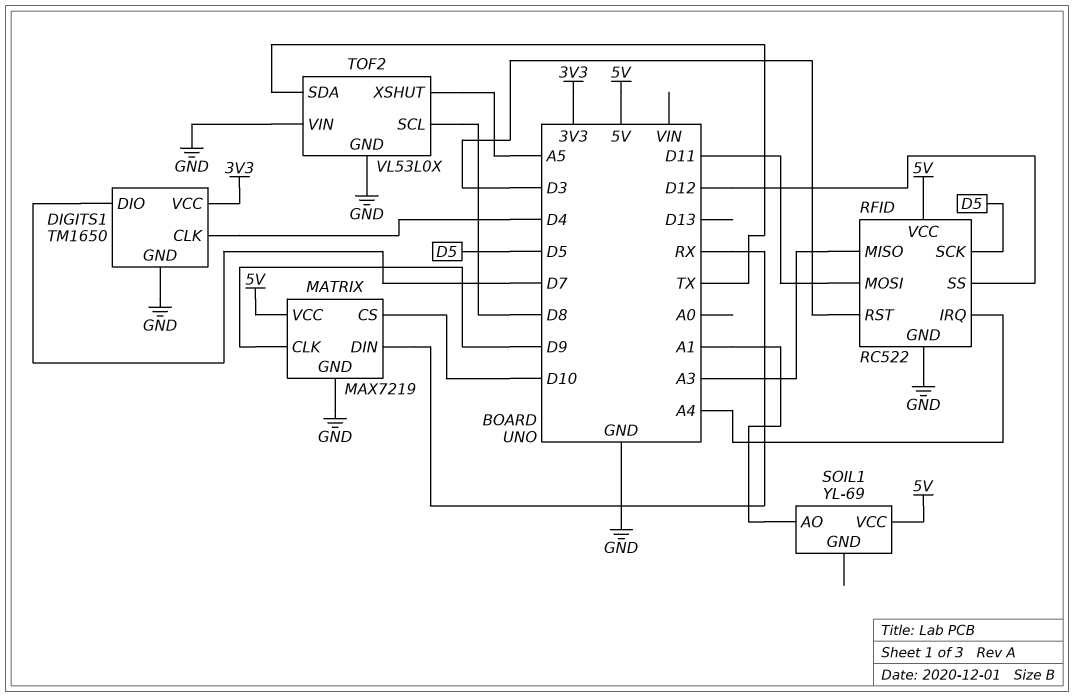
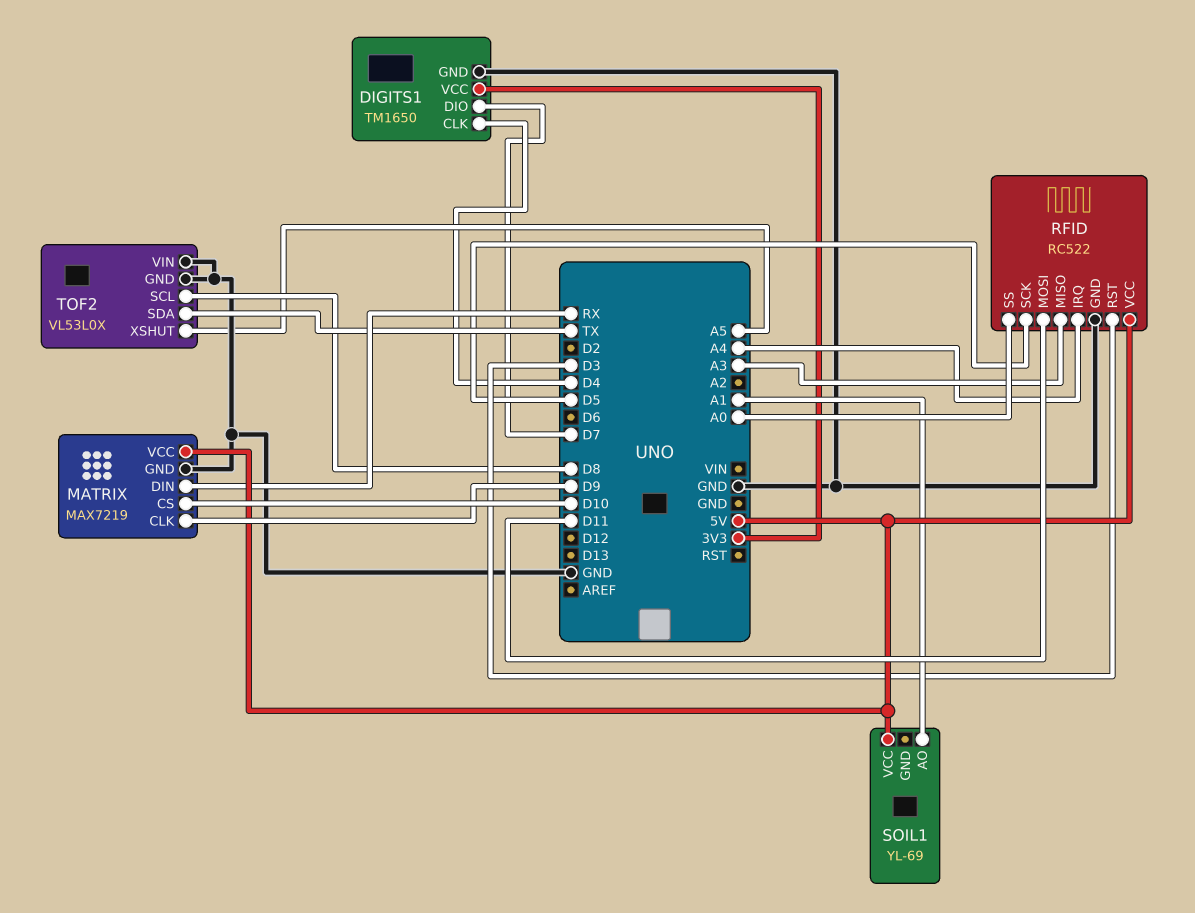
RFID pin SS: D12 -> A0

